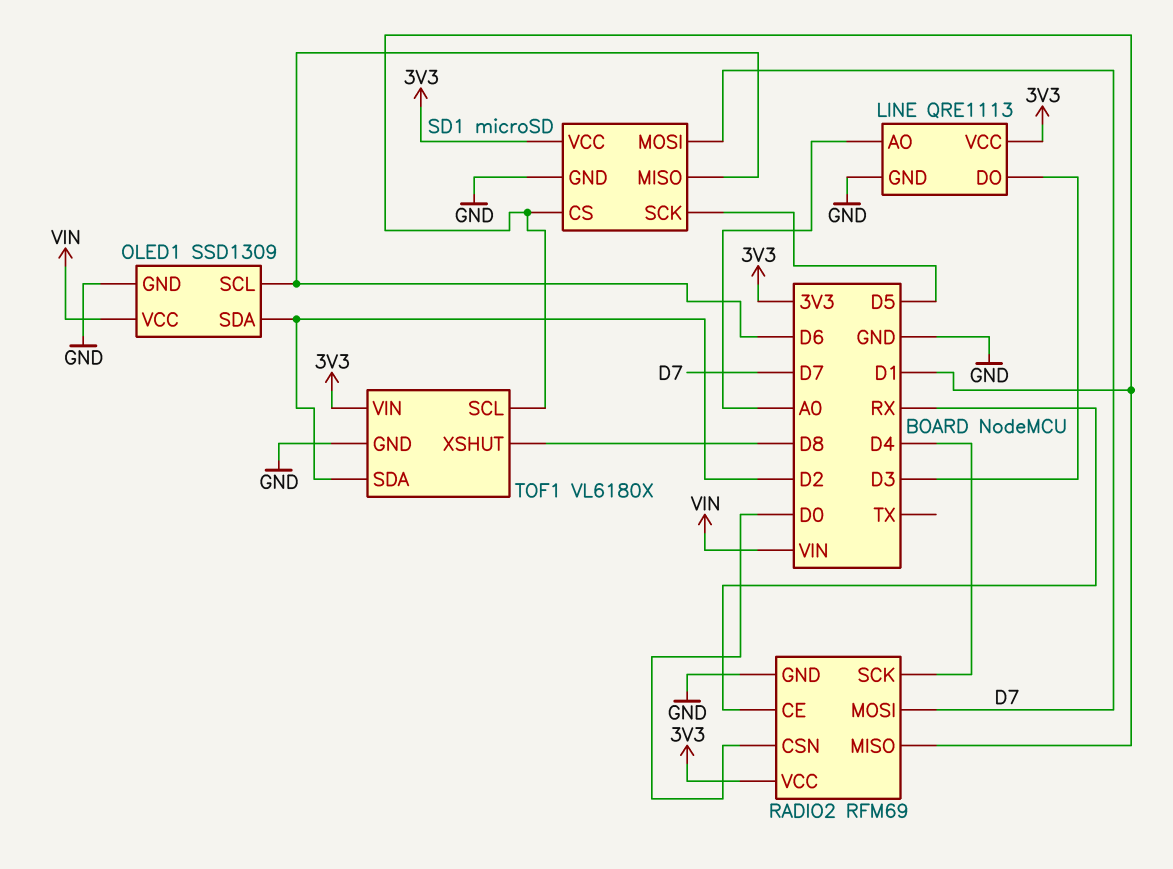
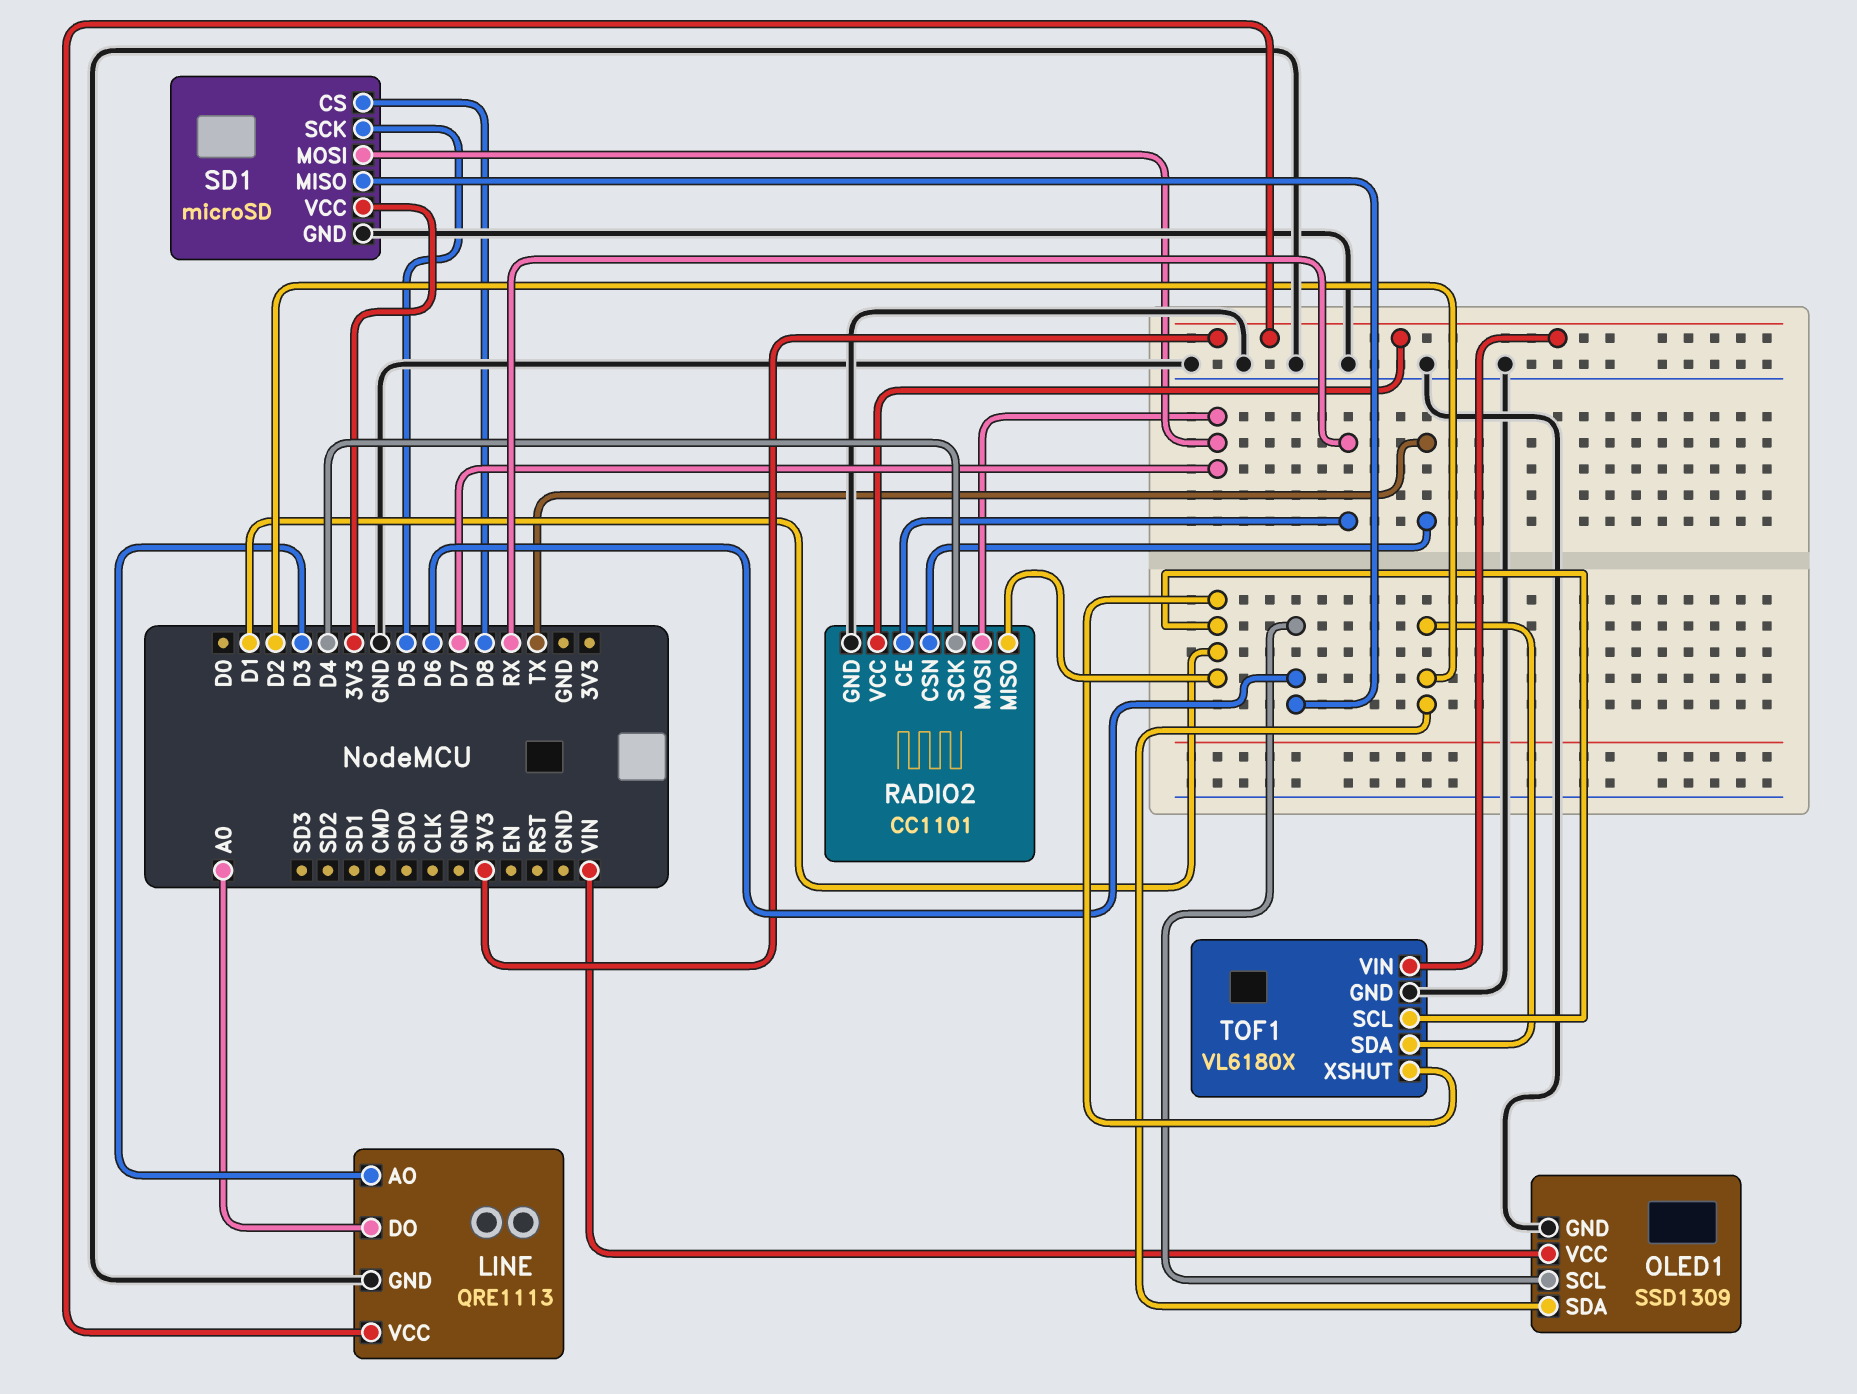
LINE pin AO: A0 -> D3
LINE pin DO: D3 -> A0
RADIO2: RFM69 -> CC1101
RADIO2 pin CSN: D0 -> TX
SD1 pin CS: D1 -> D8
TOF1 pin XSHUT: D8 -> D1

